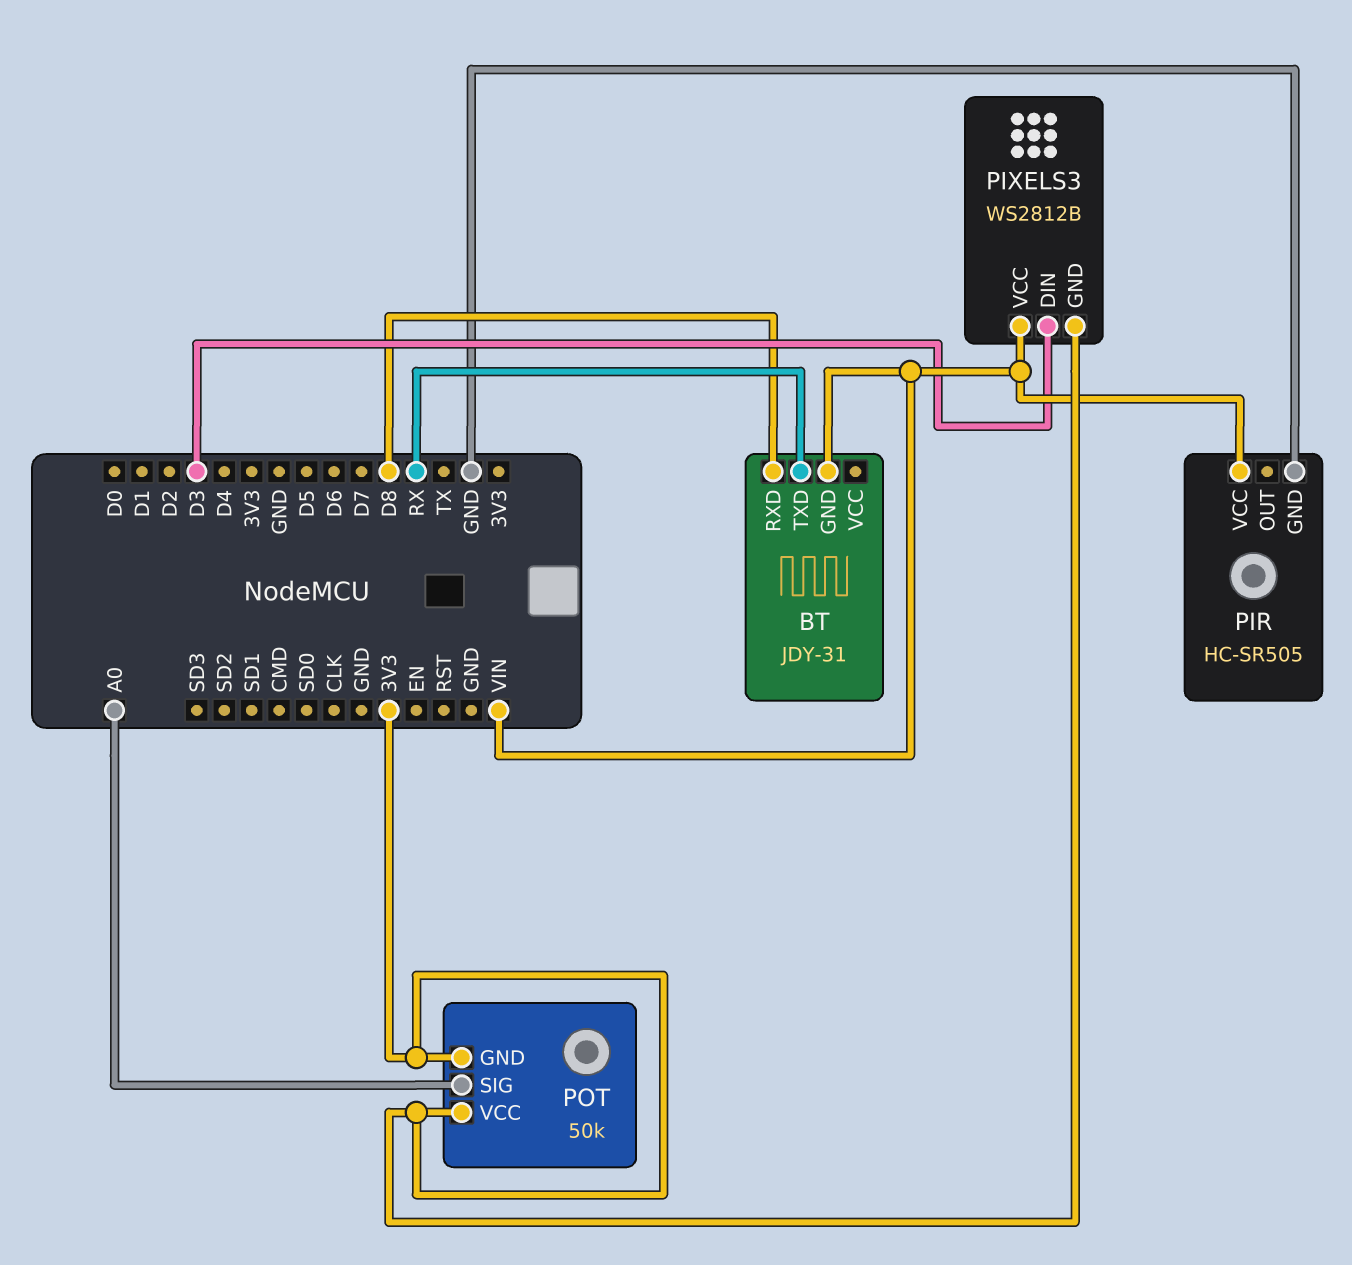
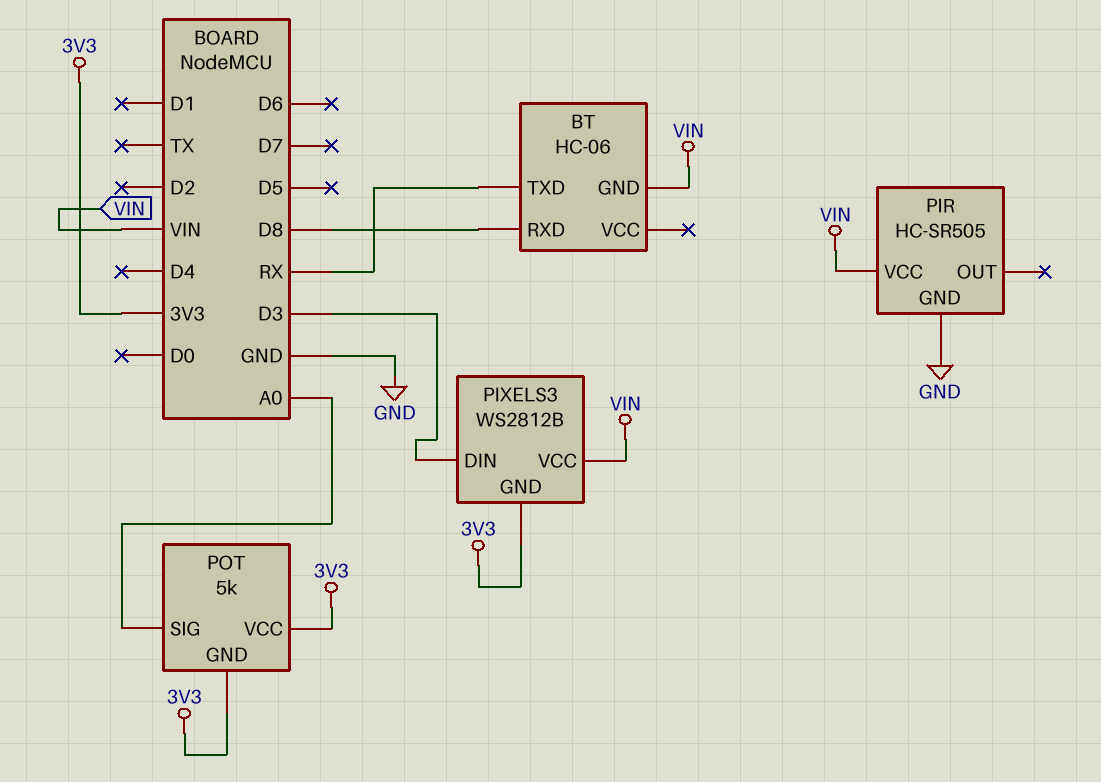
BT: JDY-31 -> HC-06
POT: 50k -> 5k

